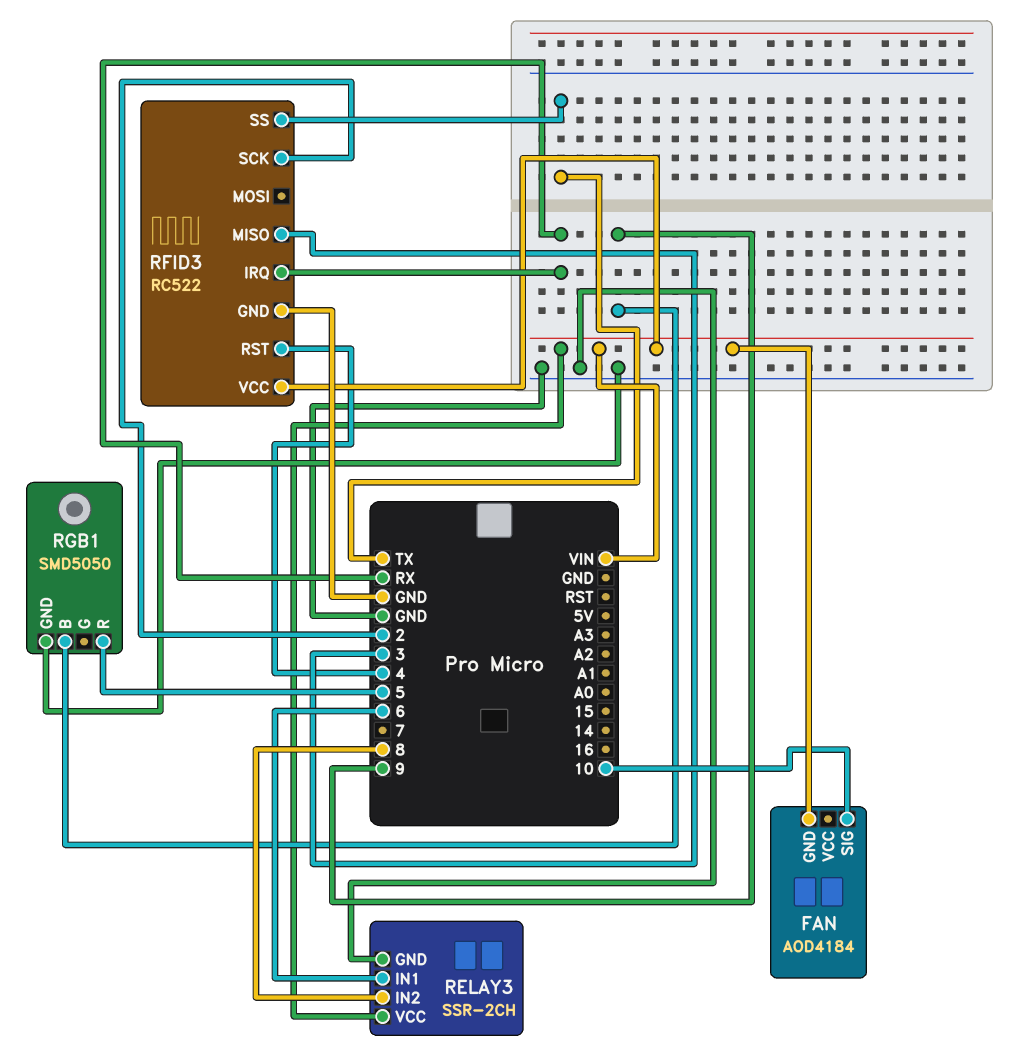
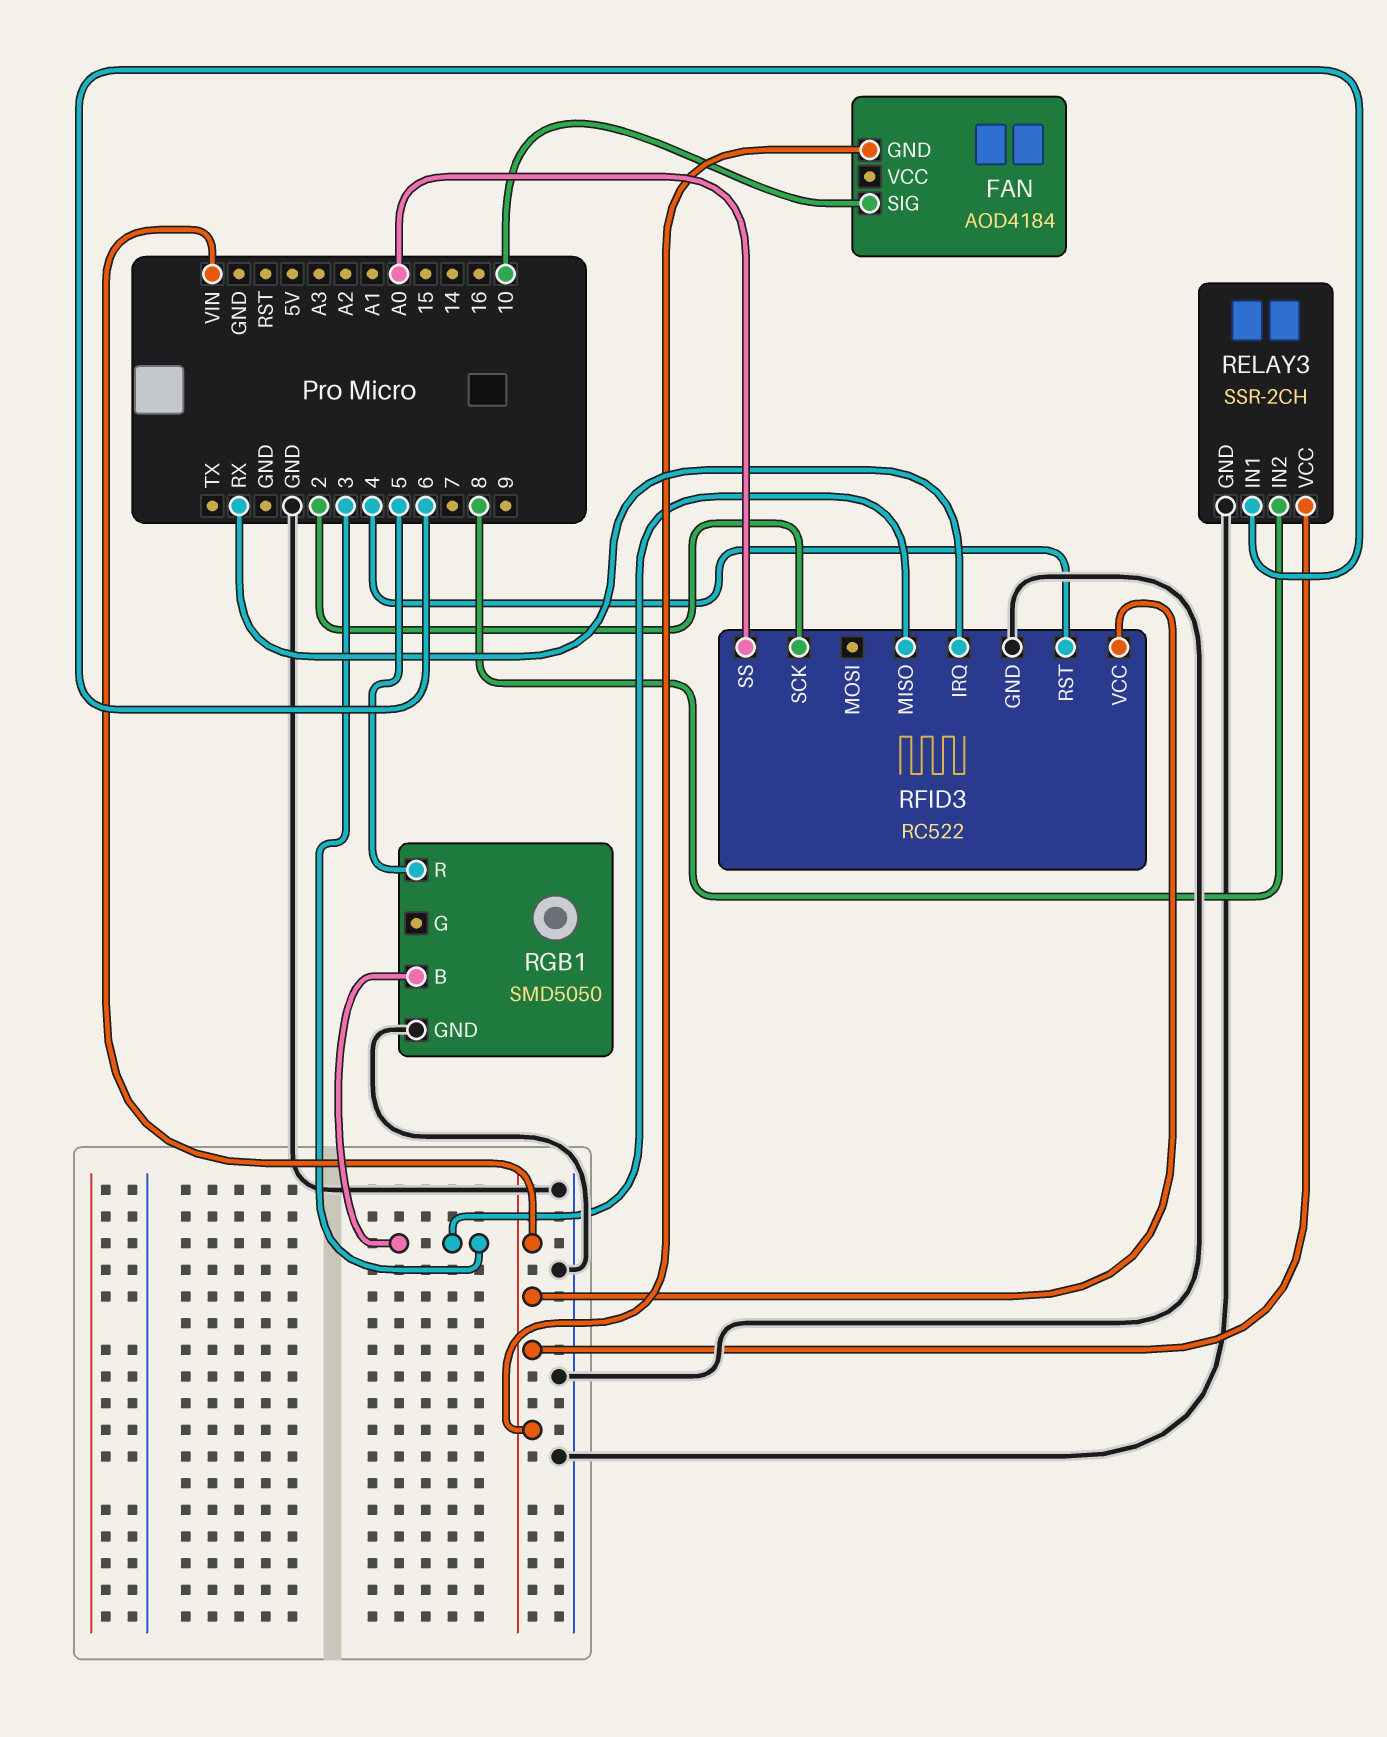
RFID3 pin SS: TX -> A0
RGB1 pin B: 9 -> 3

